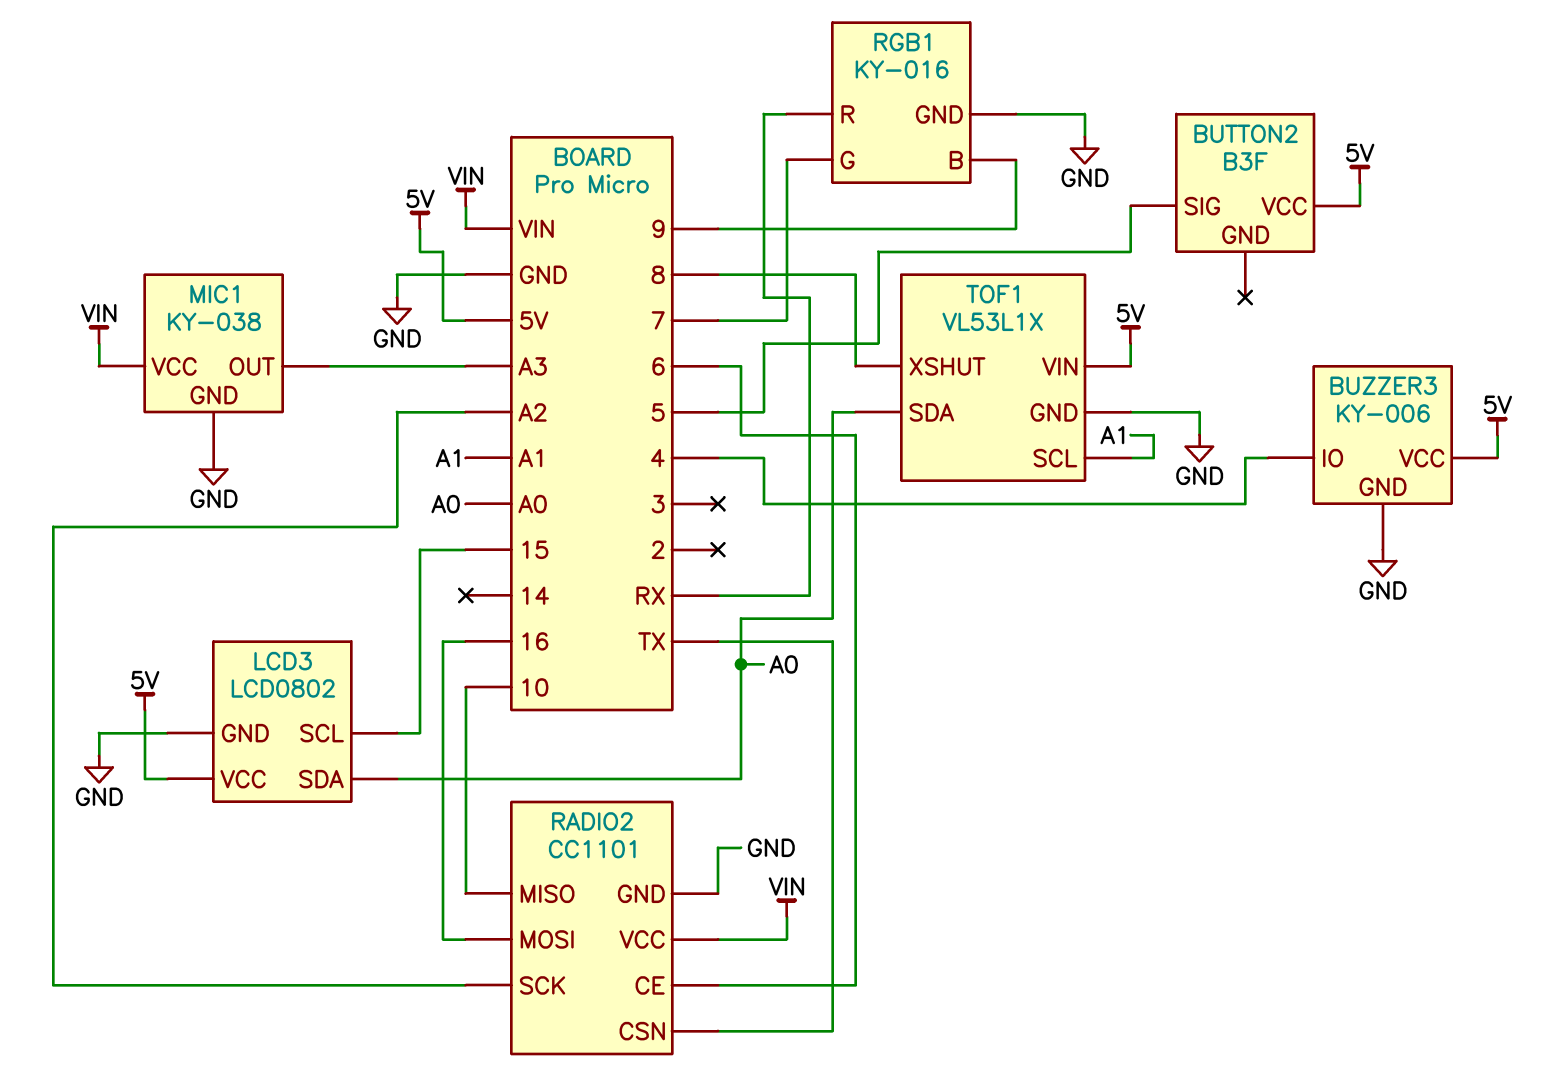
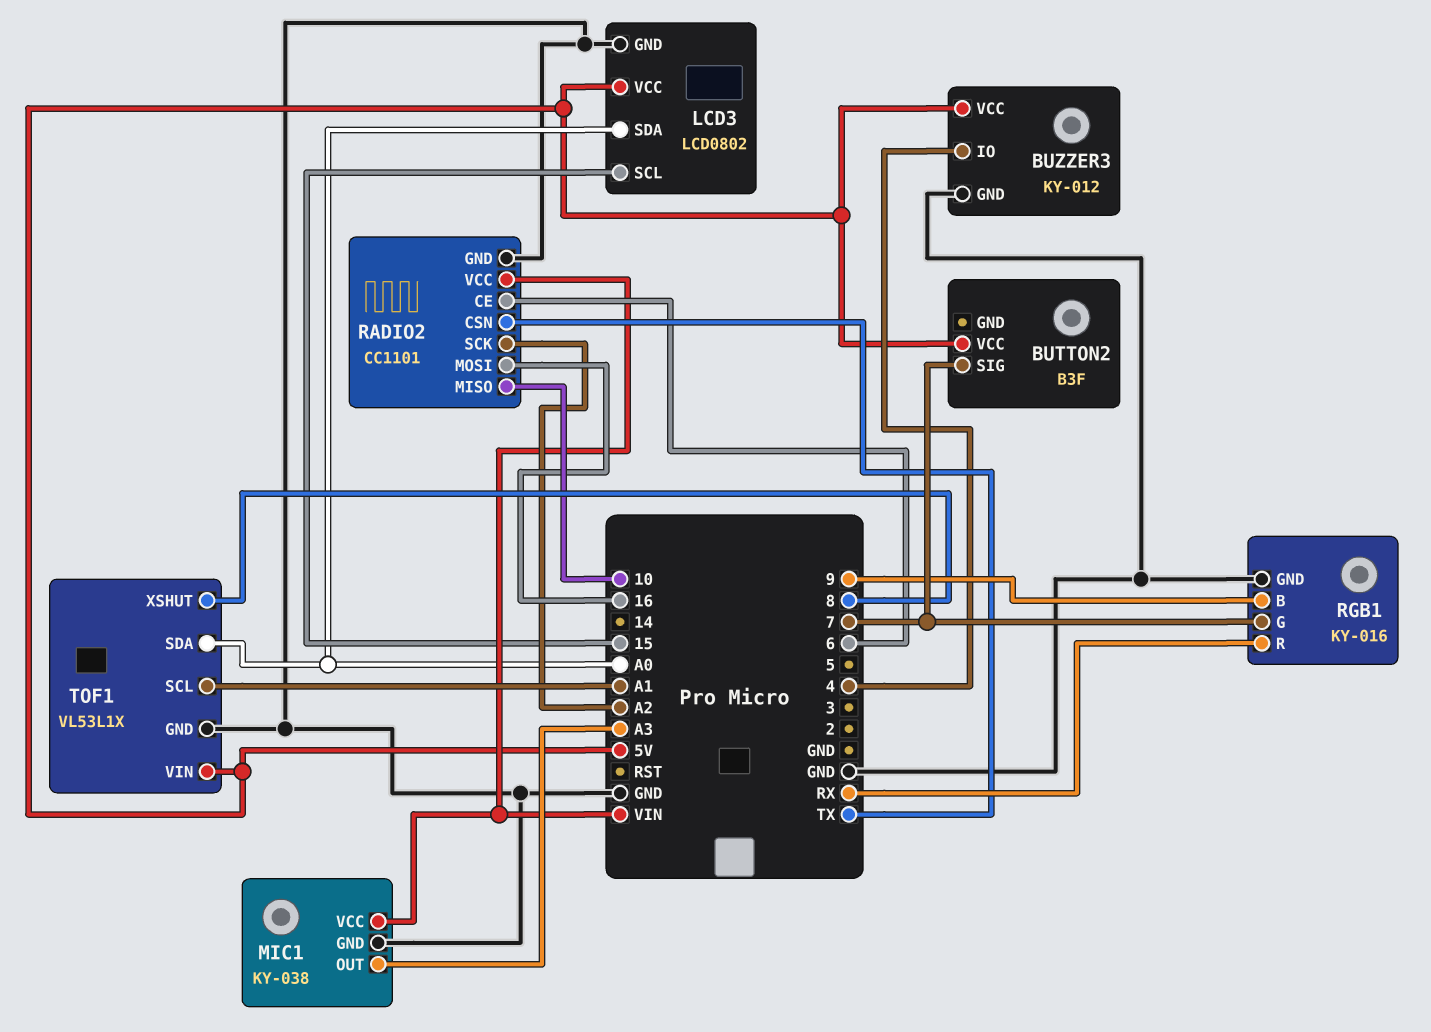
BUTTON2 pin SIG: 5 -> 7
BUZZER3: KY-006 -> KY-012

